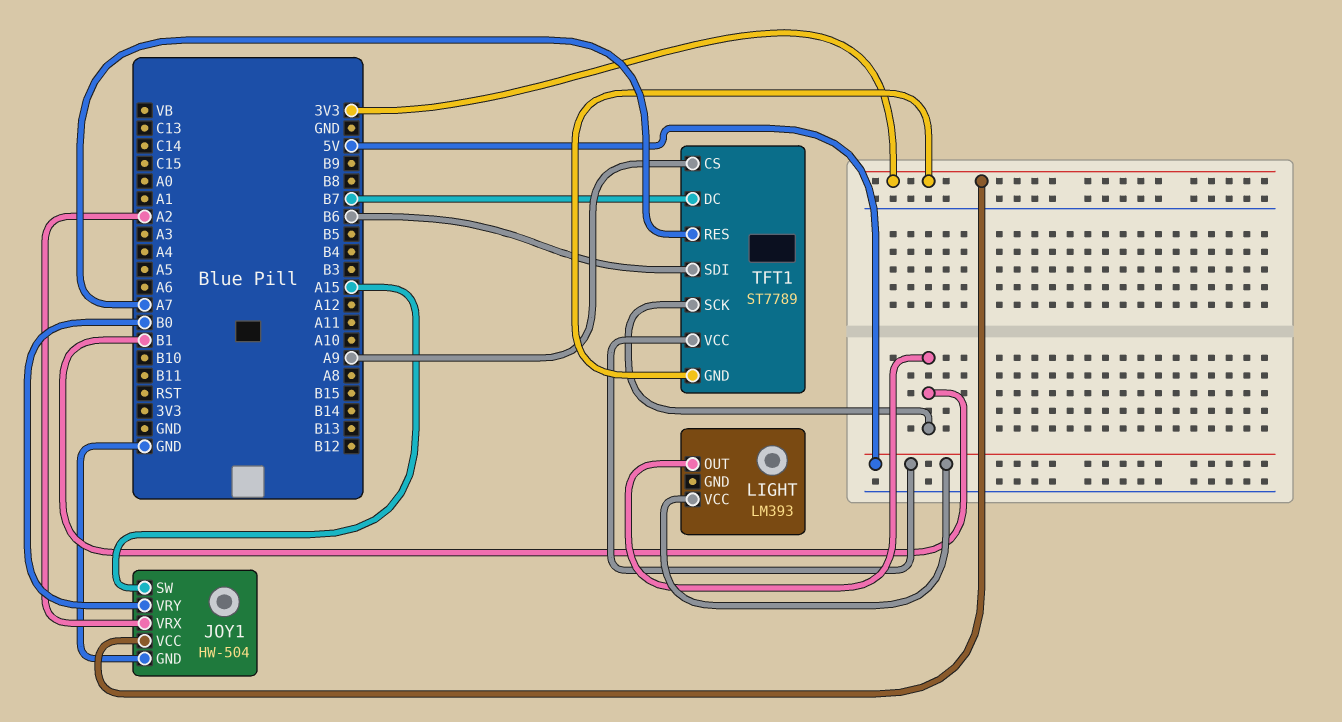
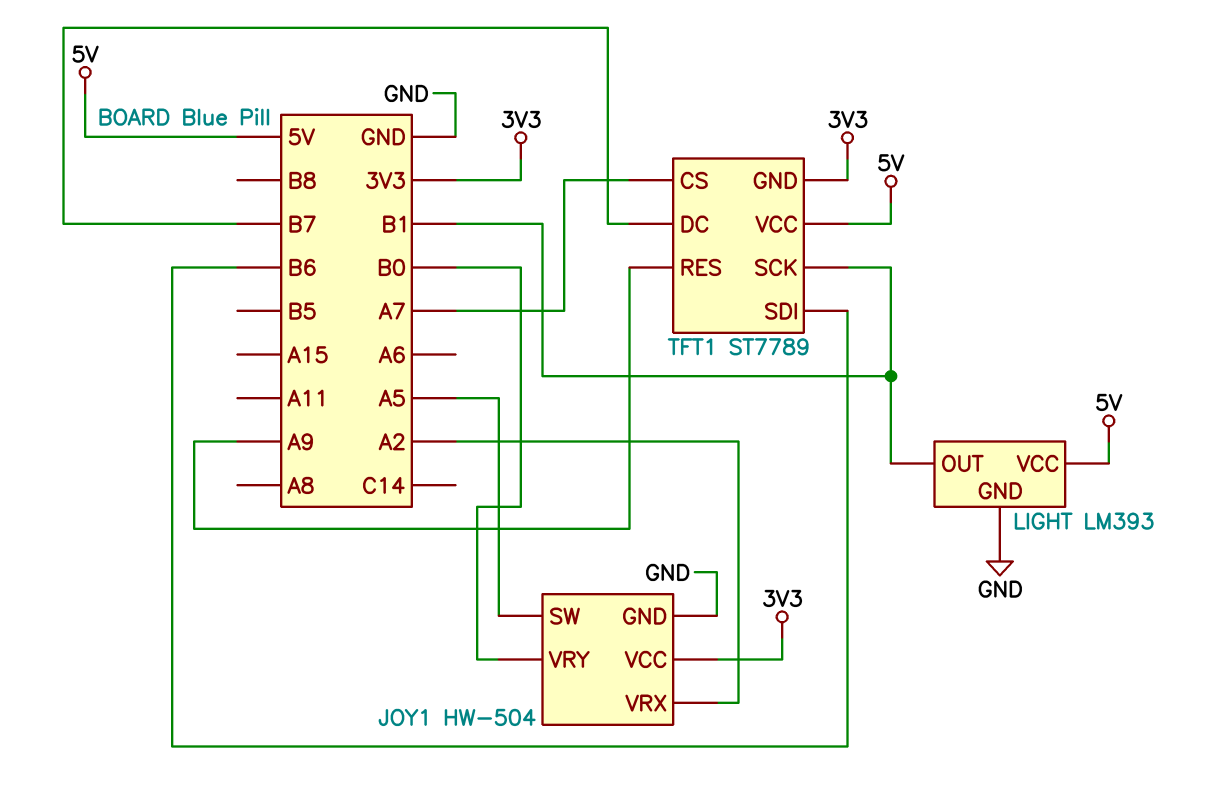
JOY1 pin SW: A15 -> A5
LIGHT pin GND: none -> GND
TFT1 pin CS: A9 -> A7
TFT1 pin RES: A7 -> A9

